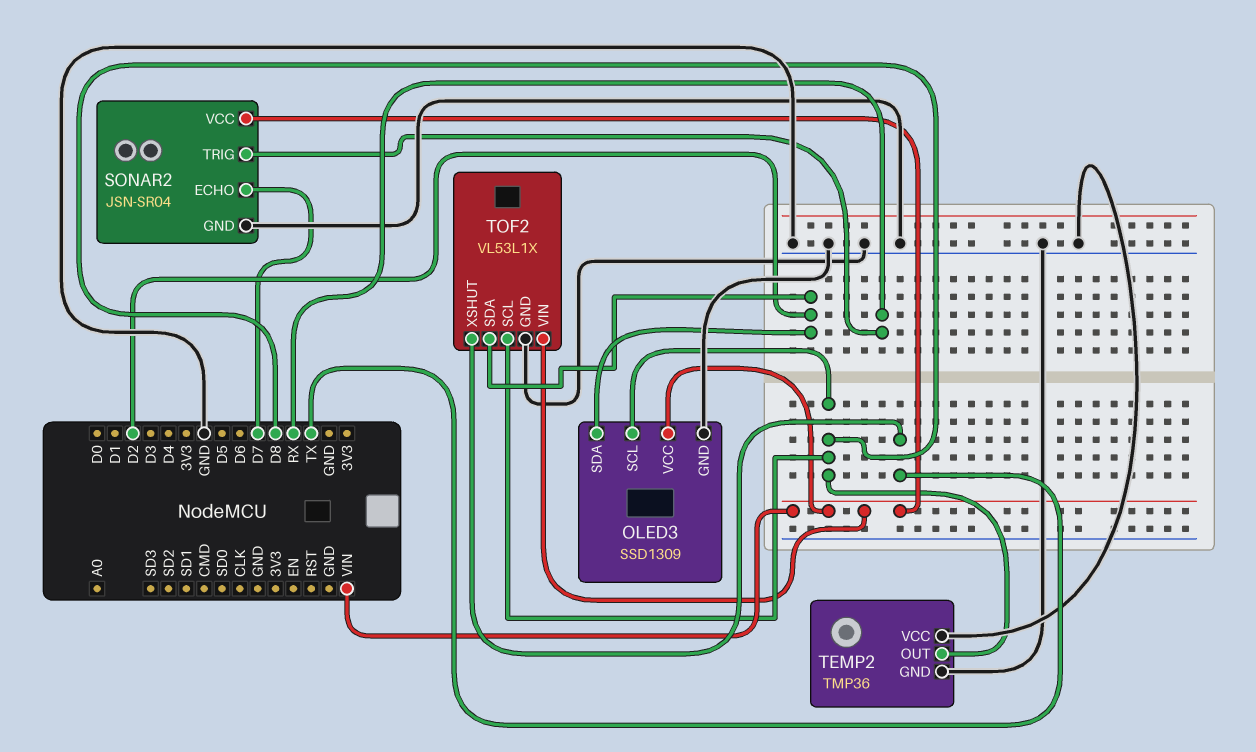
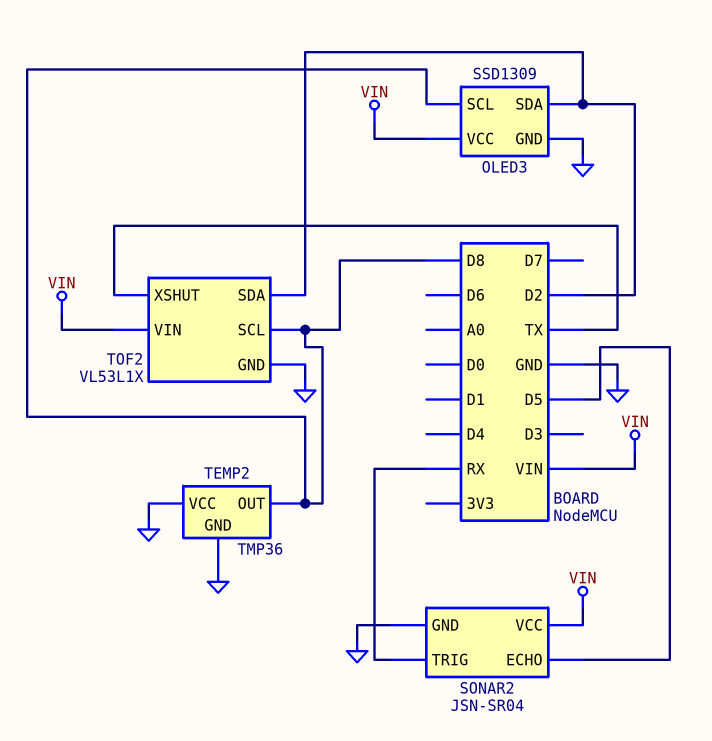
SONAR2 pin ECHO: D7 -> D5

